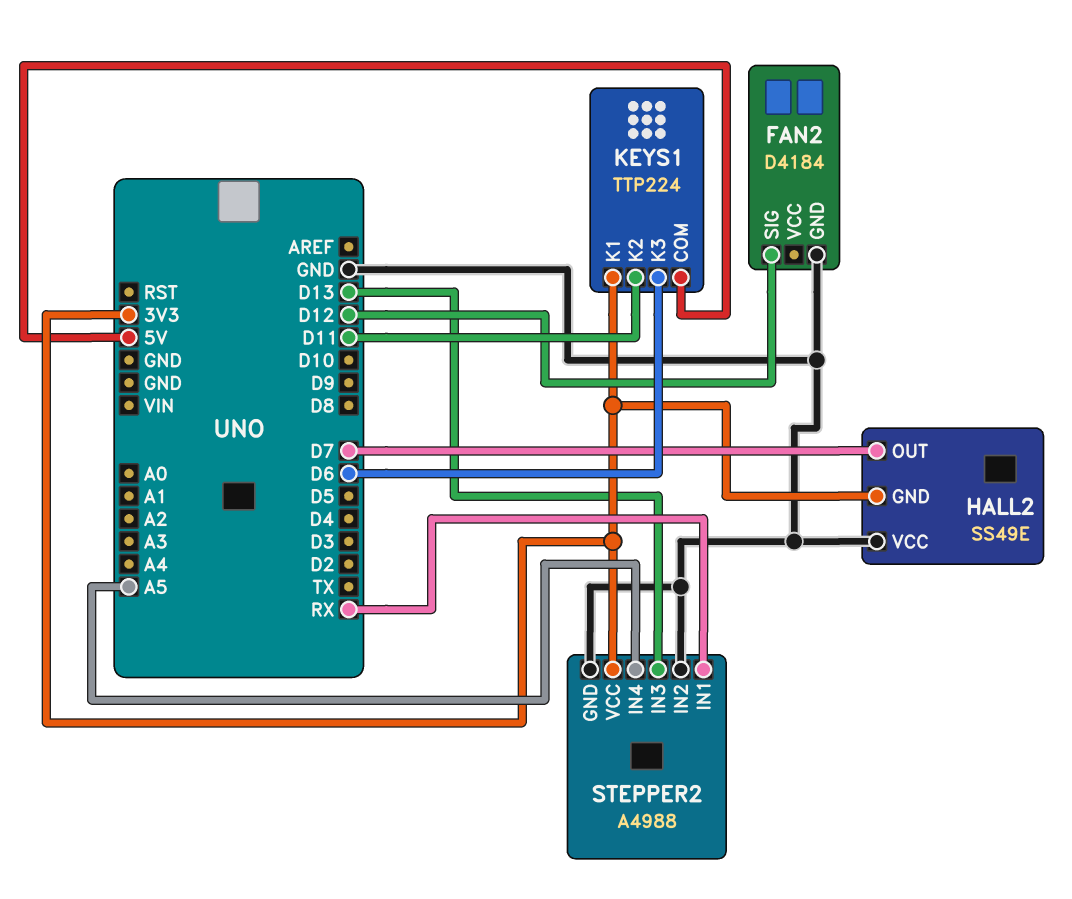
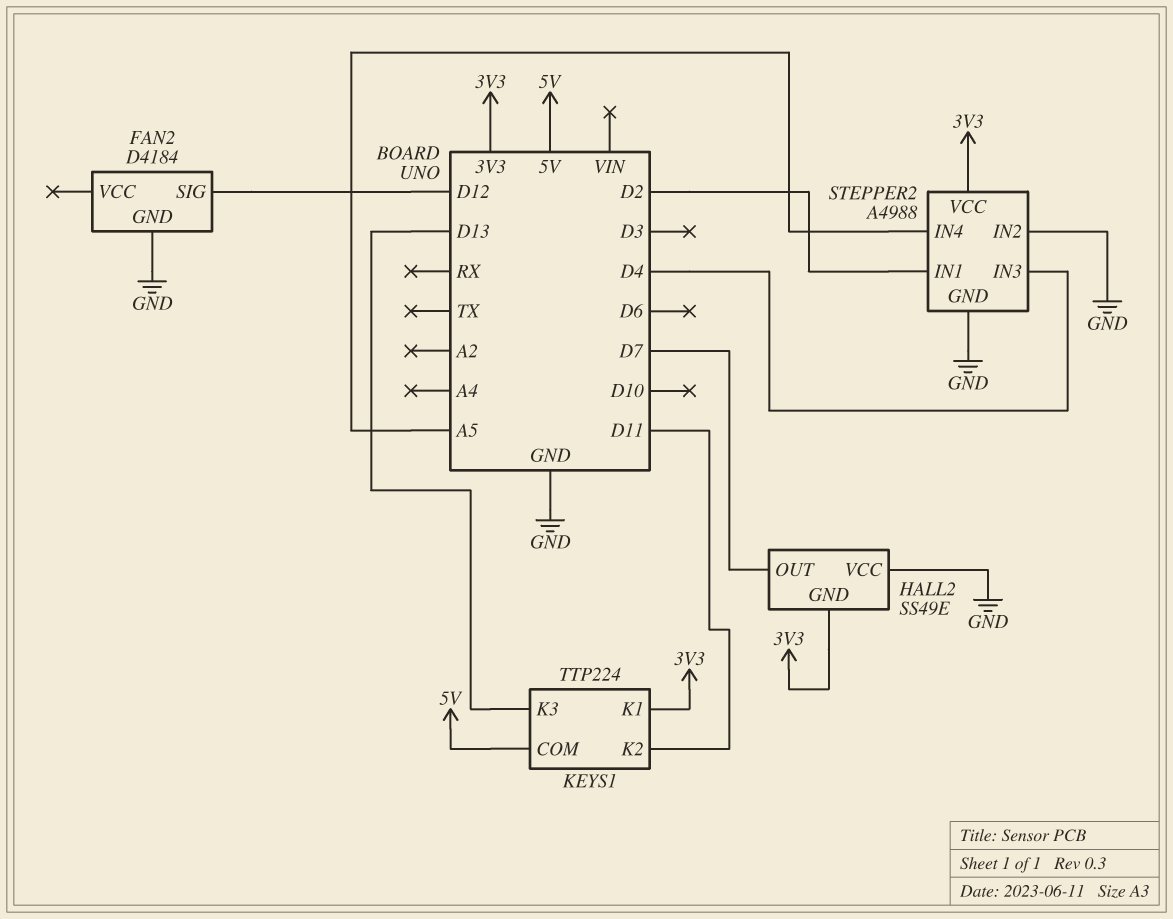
KEYS1 pin K3: D6 -> D13
STEPPER2 pin IN1: RX -> D2
STEPPER2 pin IN3: D13 -> D4

